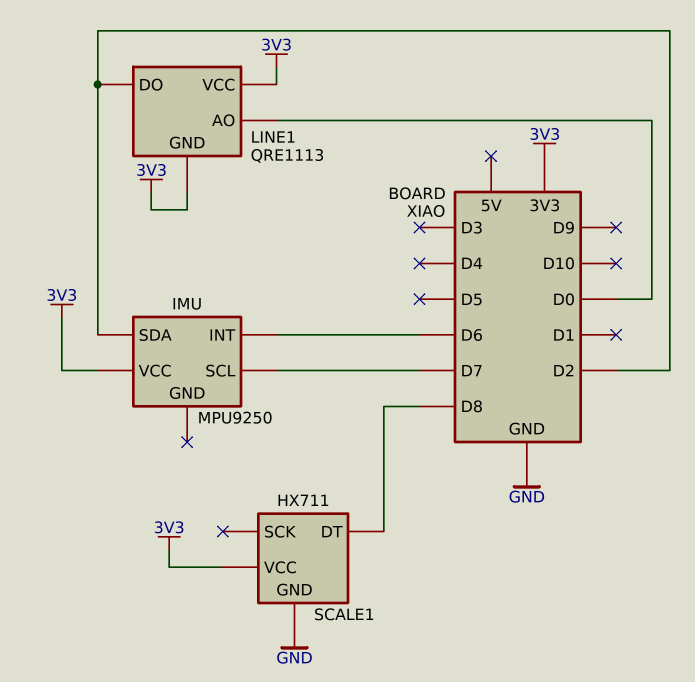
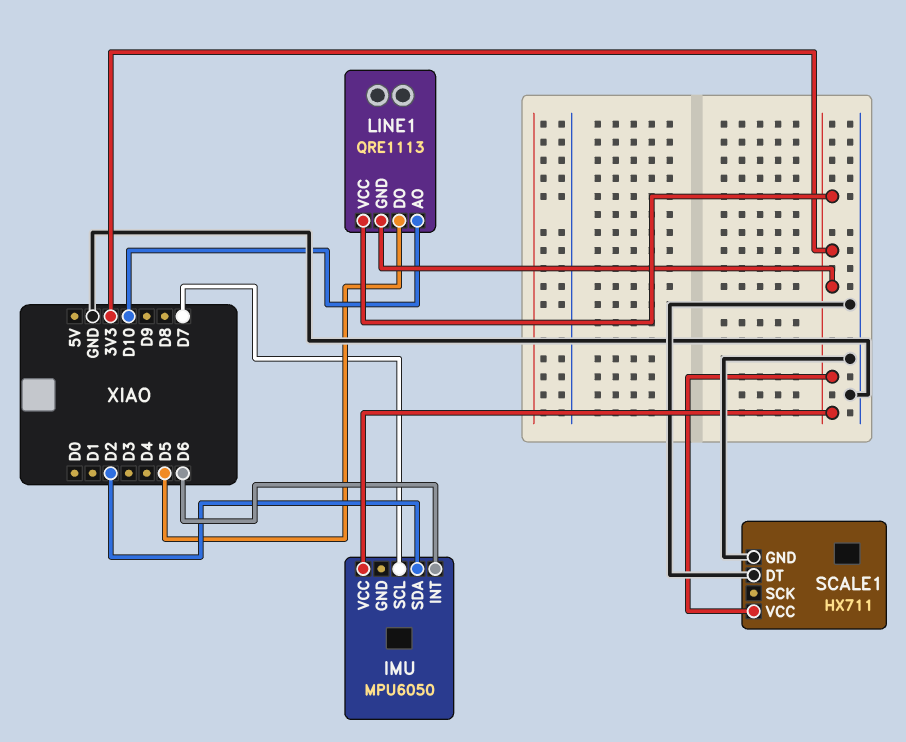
IMU: MPU9250 -> MPU6050
LINE1 pin AO: D0 -> D10
LINE1 pin DO: D2 -> D5
SCALE1 pin DT: D8 -> GND

